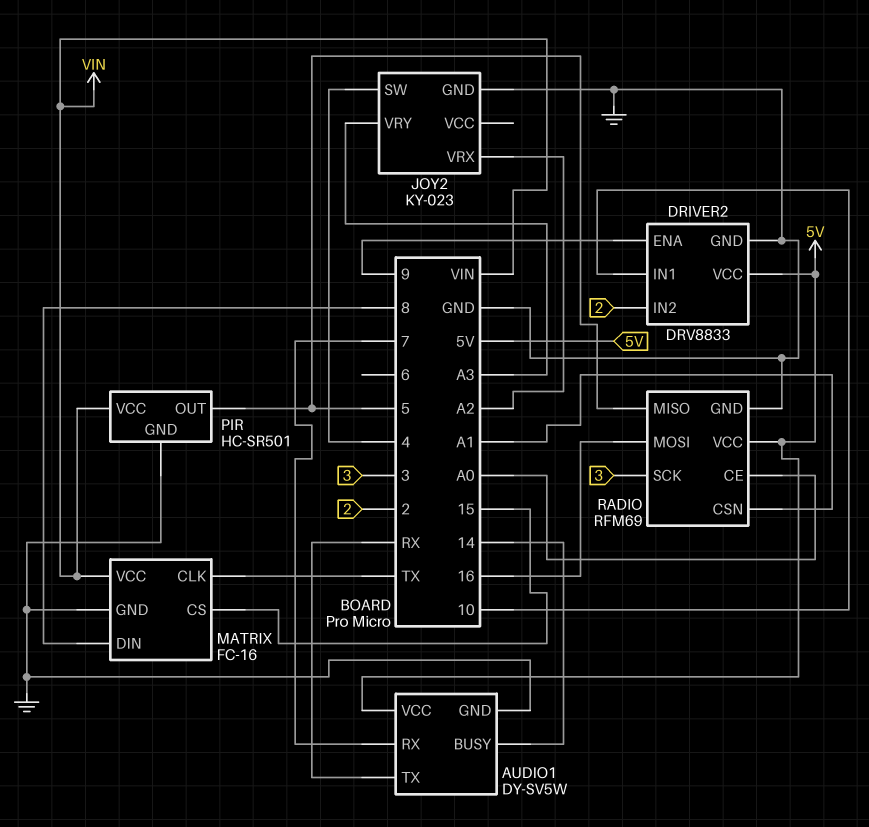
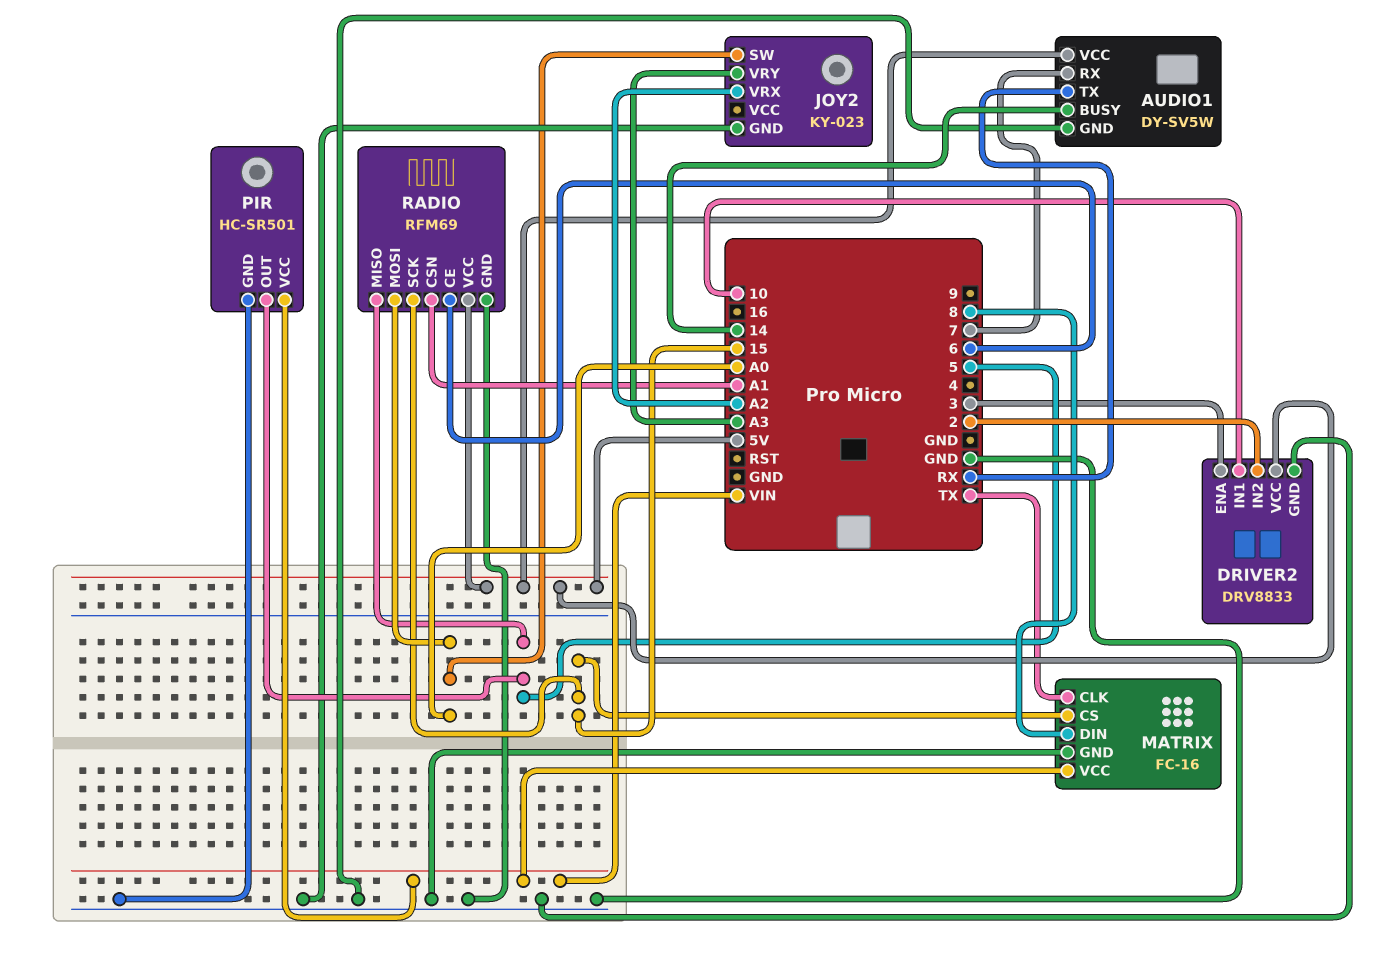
DRIVER2 pin ENA: 9 -> 3
JOY2 pin SW: 4 -> A0
RADIO pin CE: A0 -> 6
RADIO pin MOSI: 16 -> A0
RADIO pin SCK: 3 -> 15

